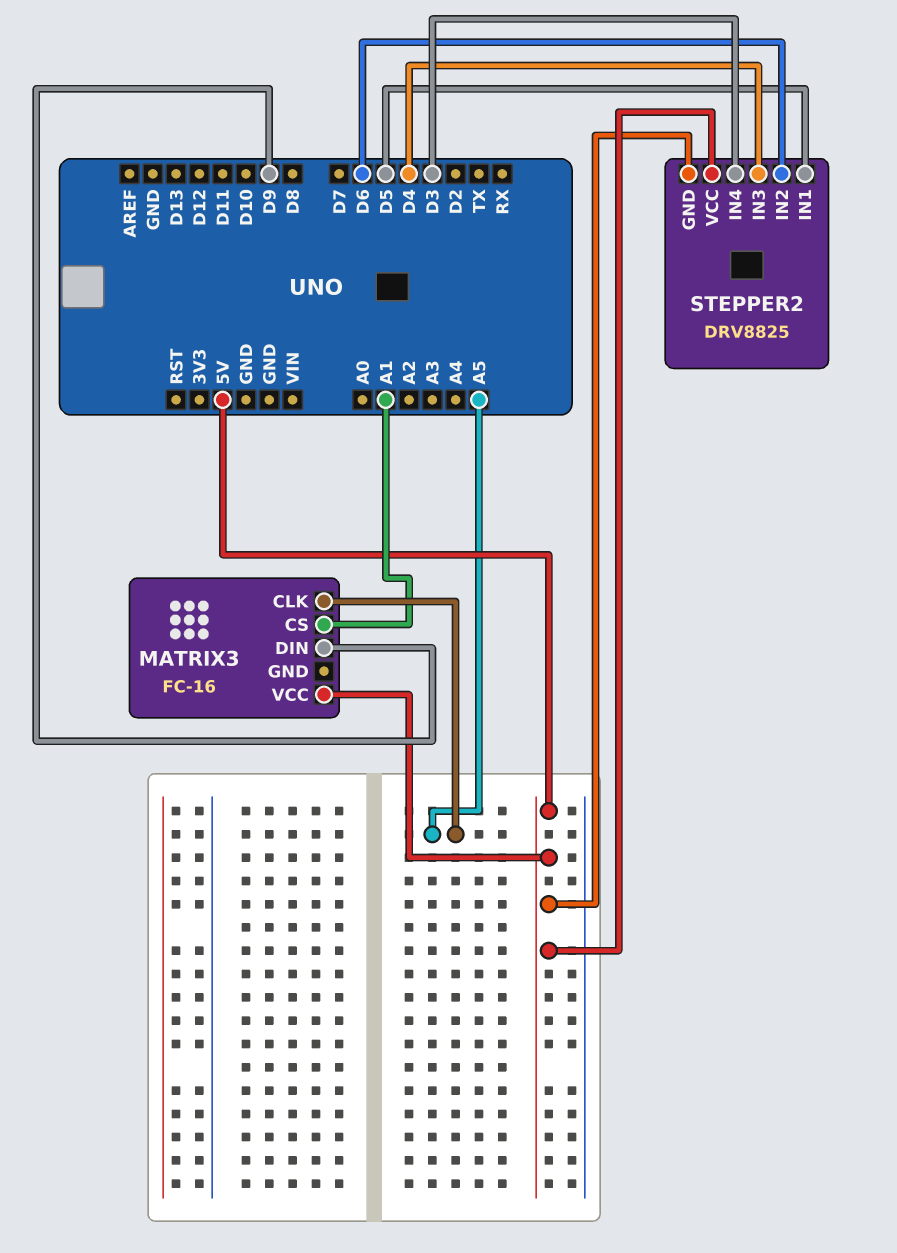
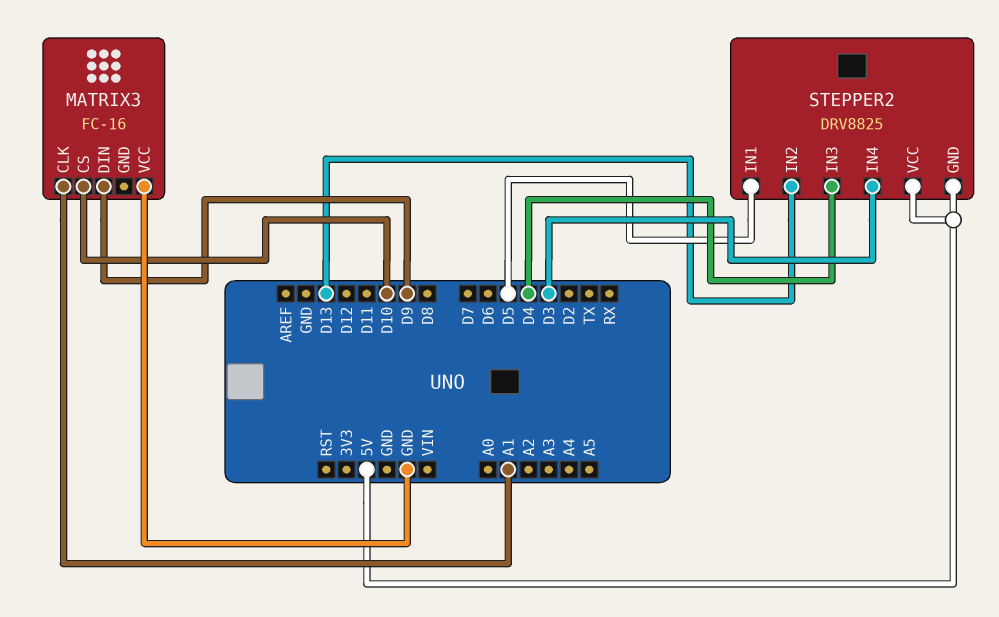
MATRIX3 pin CLK: A5 -> A1
MATRIX3 pin CS: A1 -> D10
MATRIX3 pin VCC: 5V -> GND
STEPPER2 pin IN2: D6 -> D13

